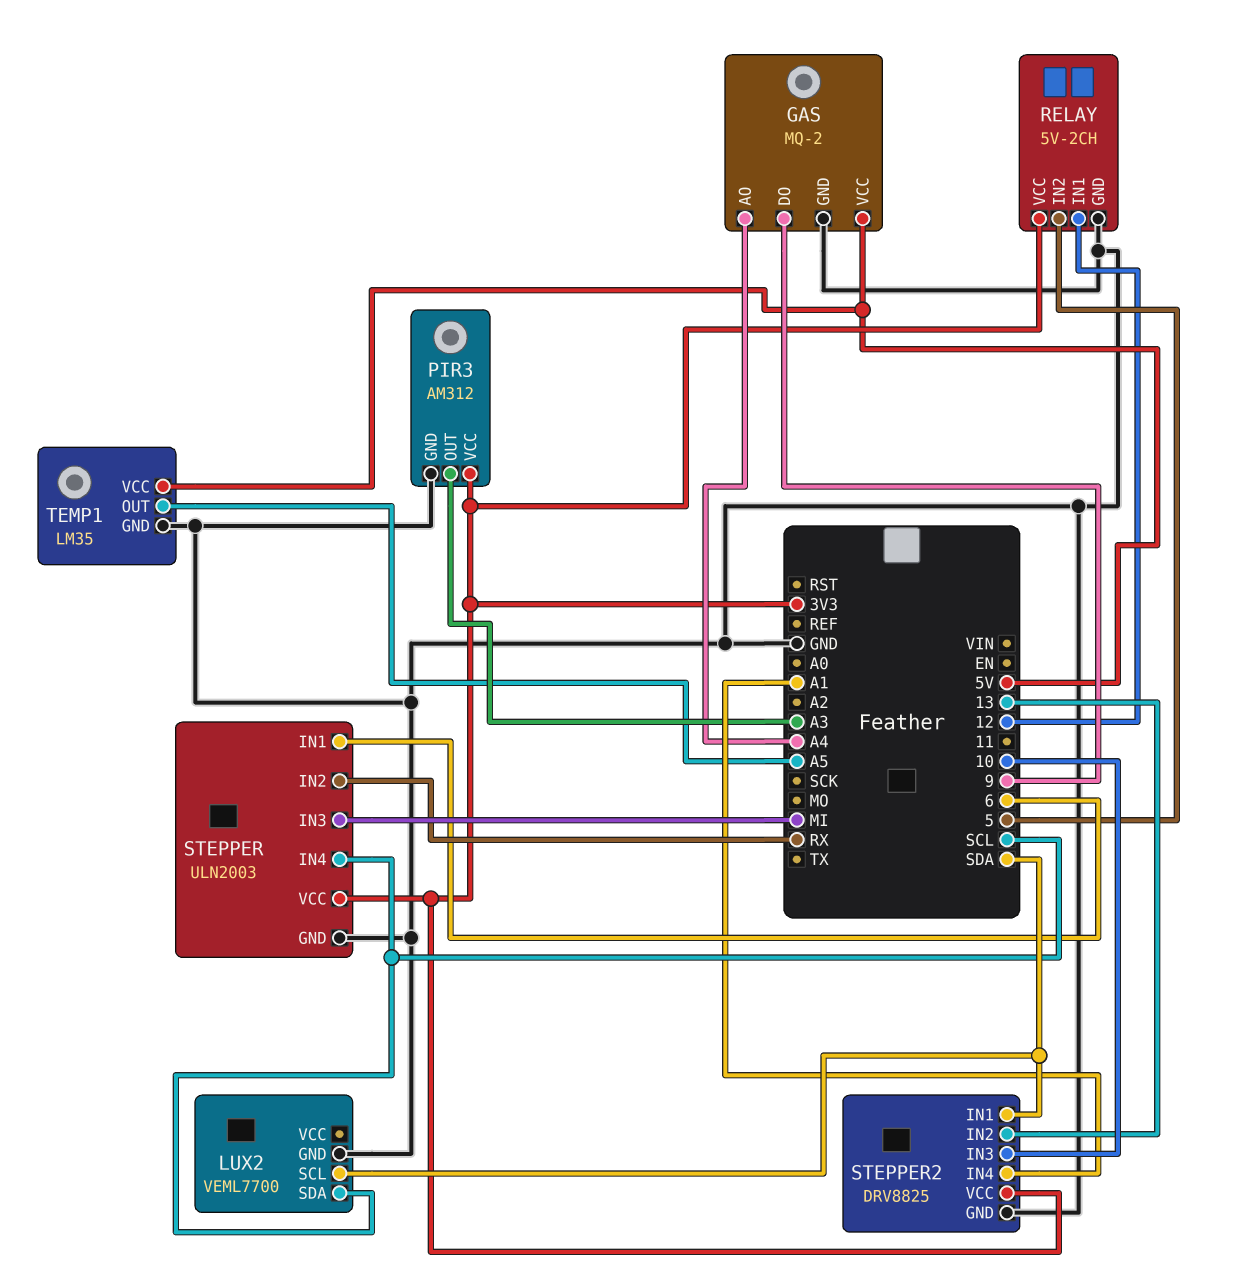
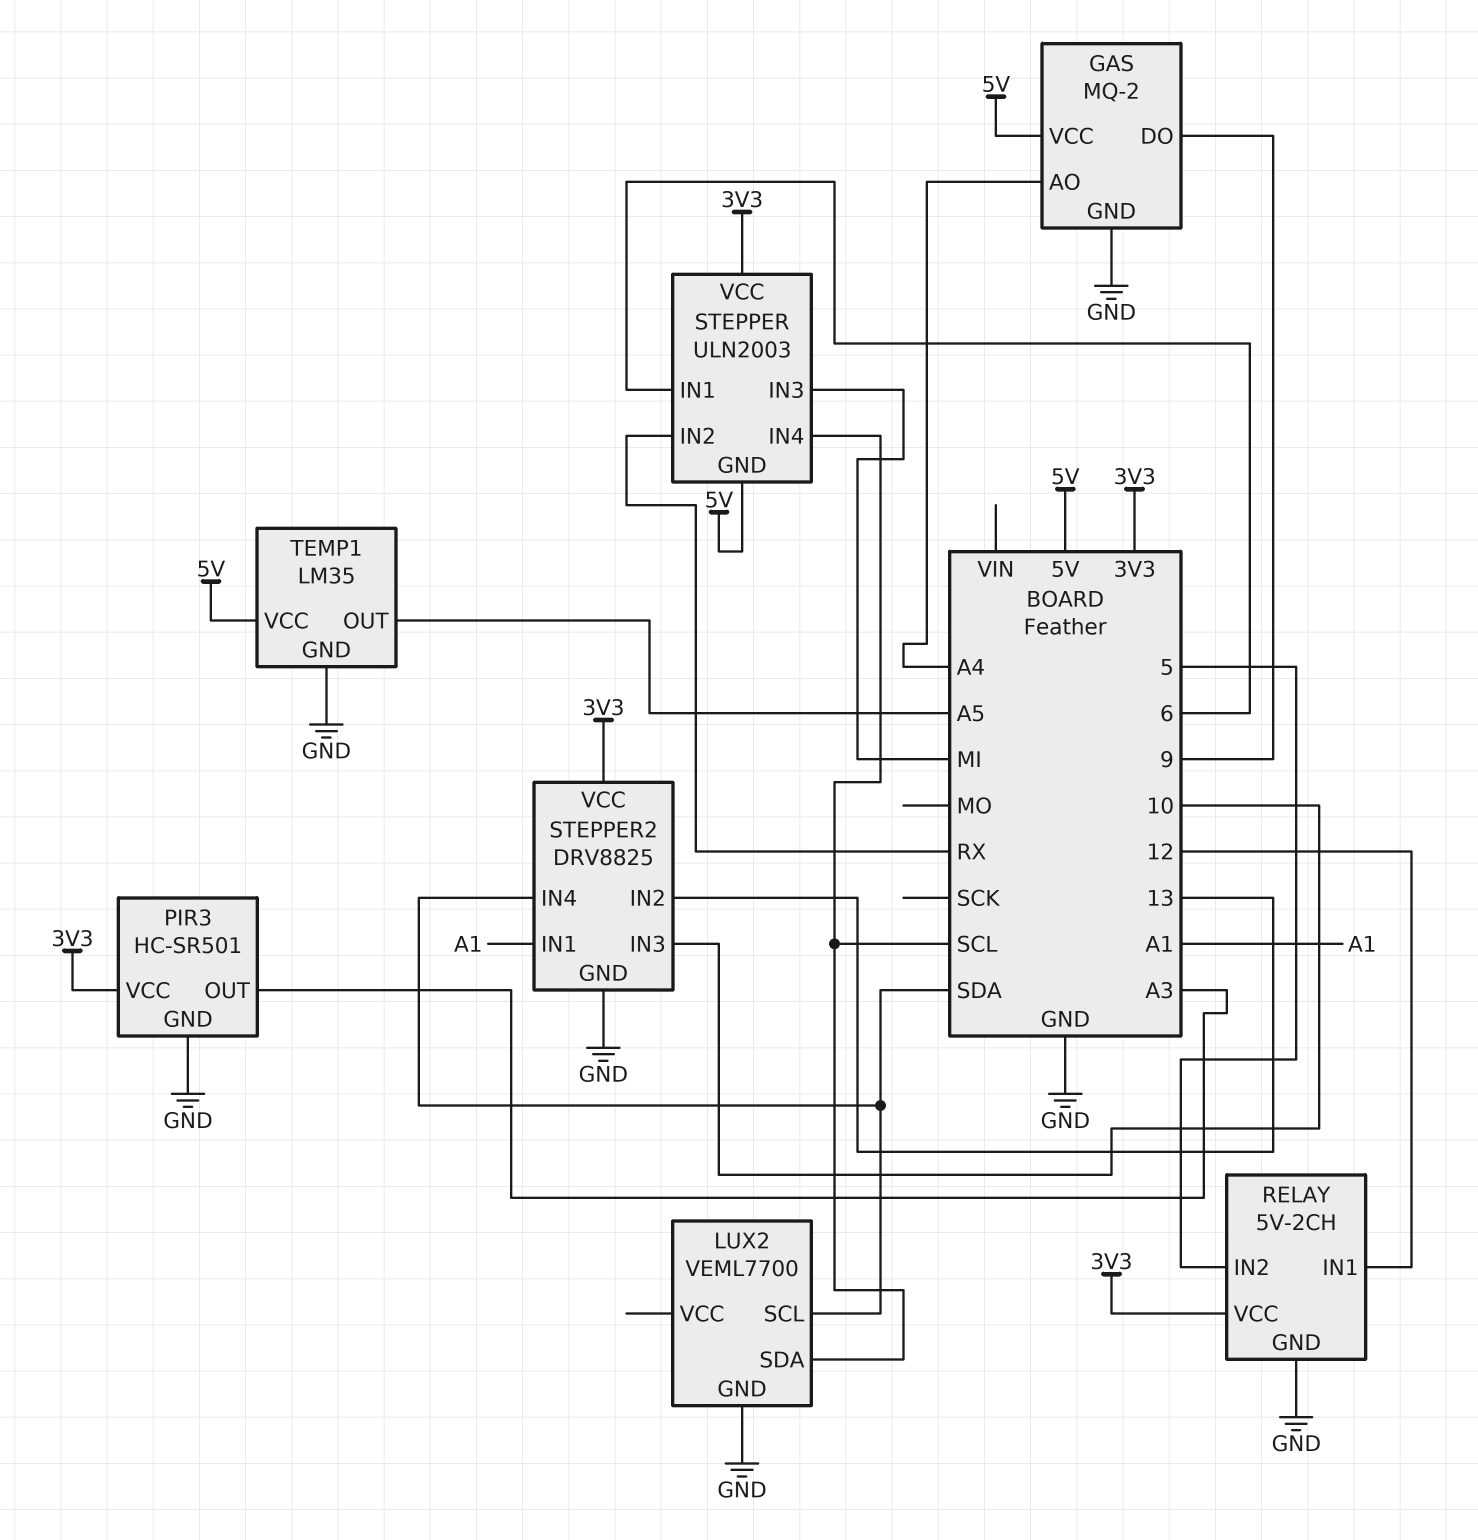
PIR3: AM312 -> HC-SR501
STEPPER pin GND: GND -> 5V
STEPPER2 pin IN1: SDA -> A1
STEPPER2 pin IN4: A1 -> SDA

